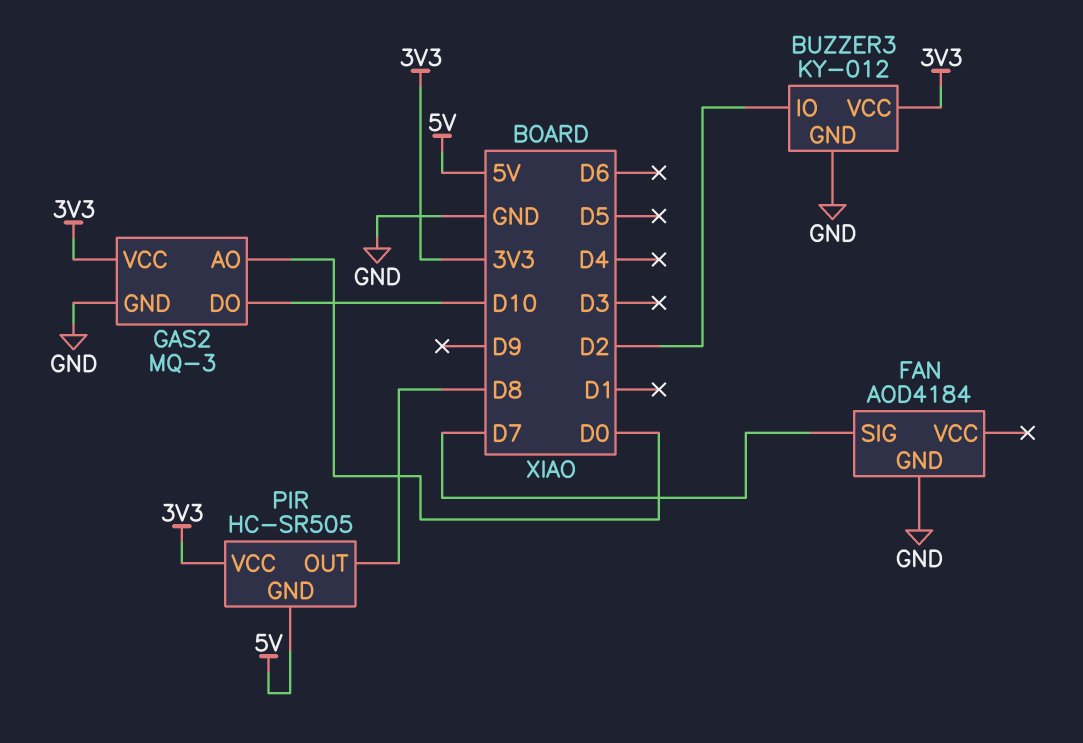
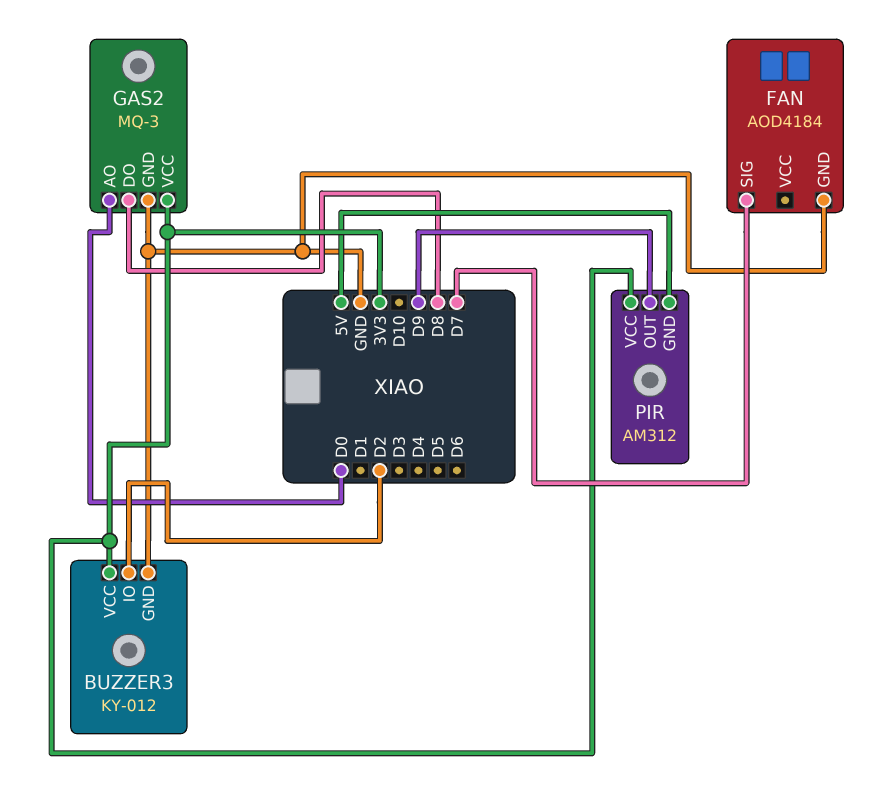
GAS2 pin DO: D10 -> D8
PIR: HC-SR505 -> AM312
PIR pin OUT: D8 -> D9

